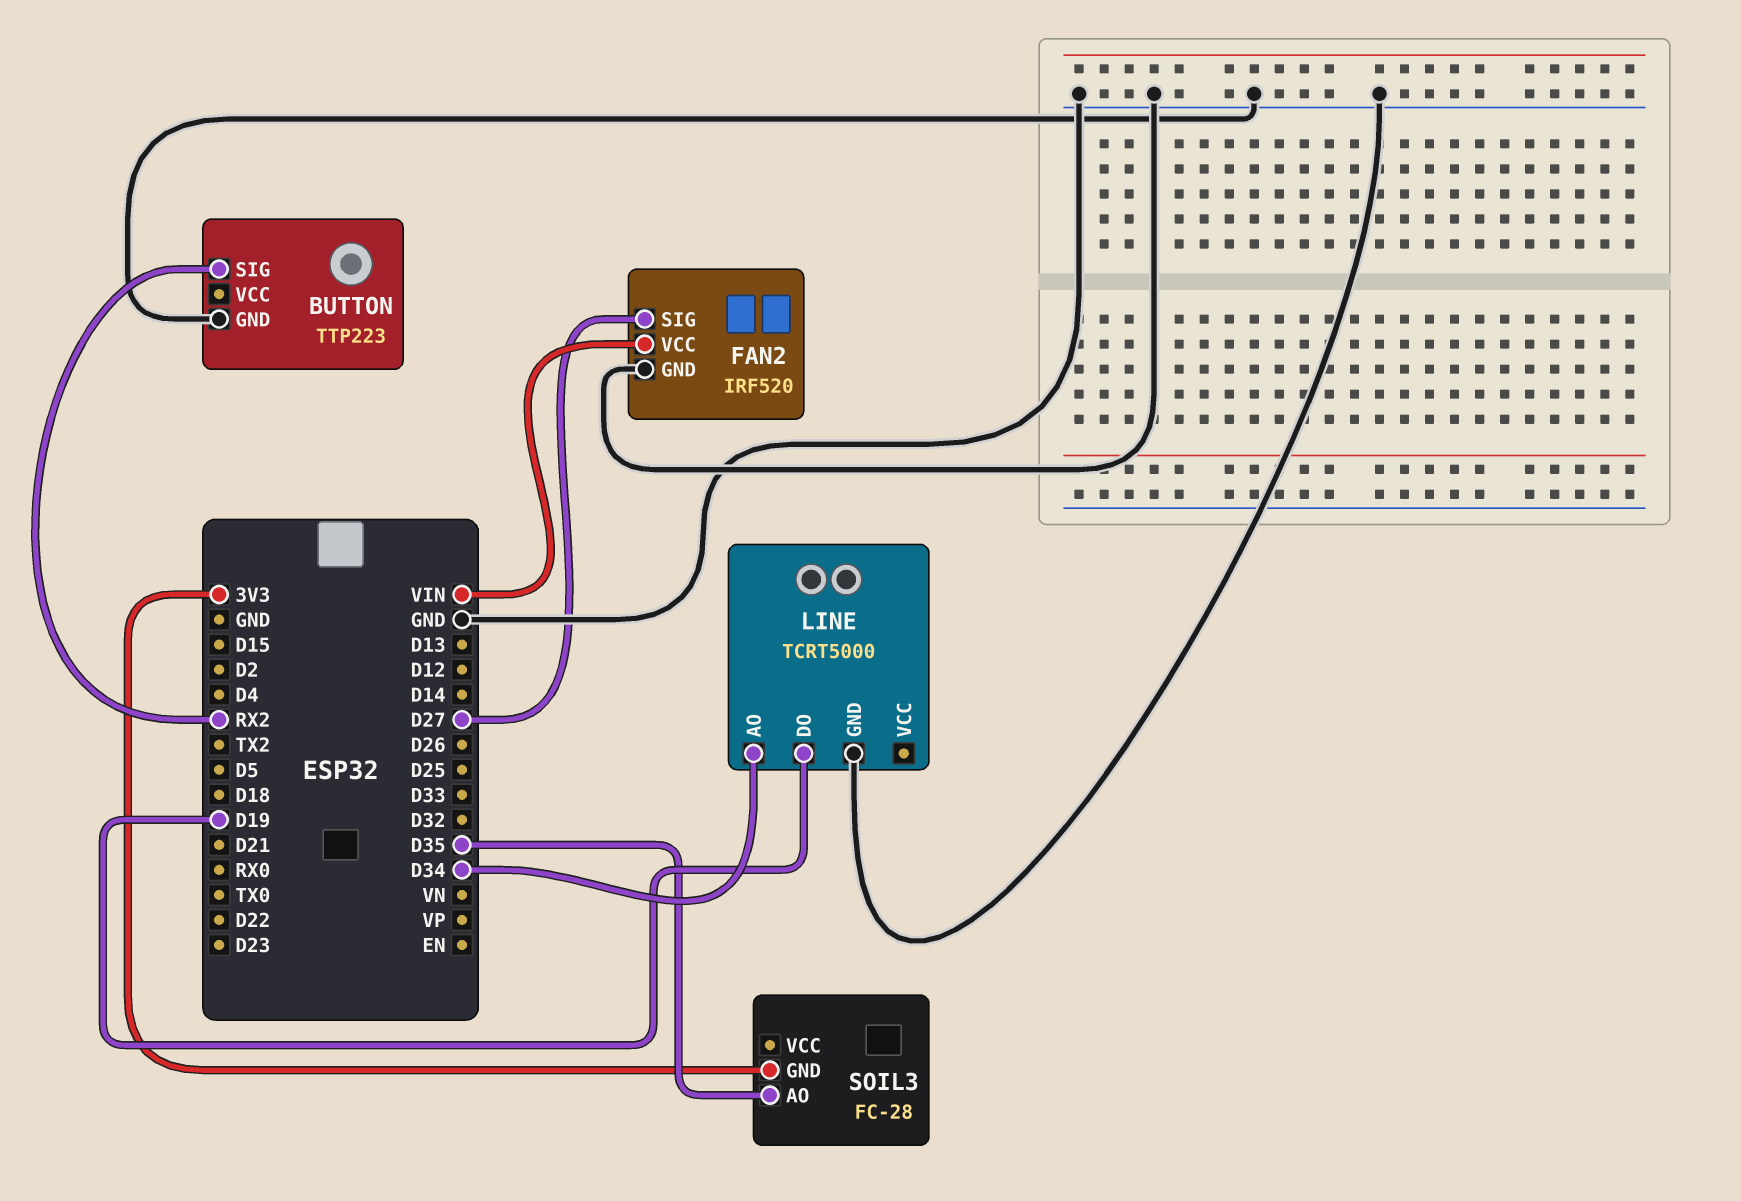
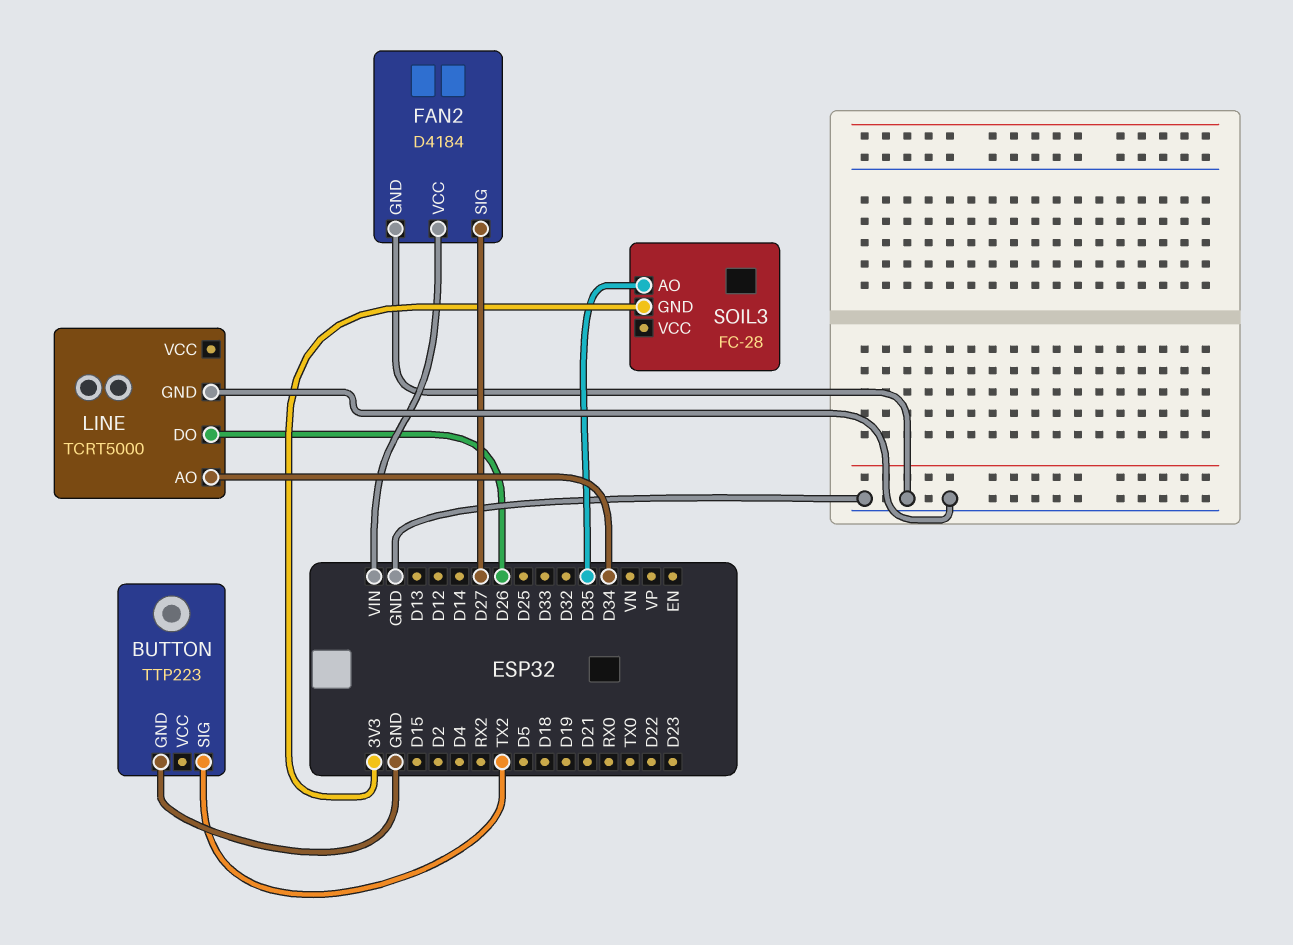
BUTTON pin SIG: RX2 -> TX2
FAN2: IRF520 -> D4184
LINE pin DO: D19 -> D26

